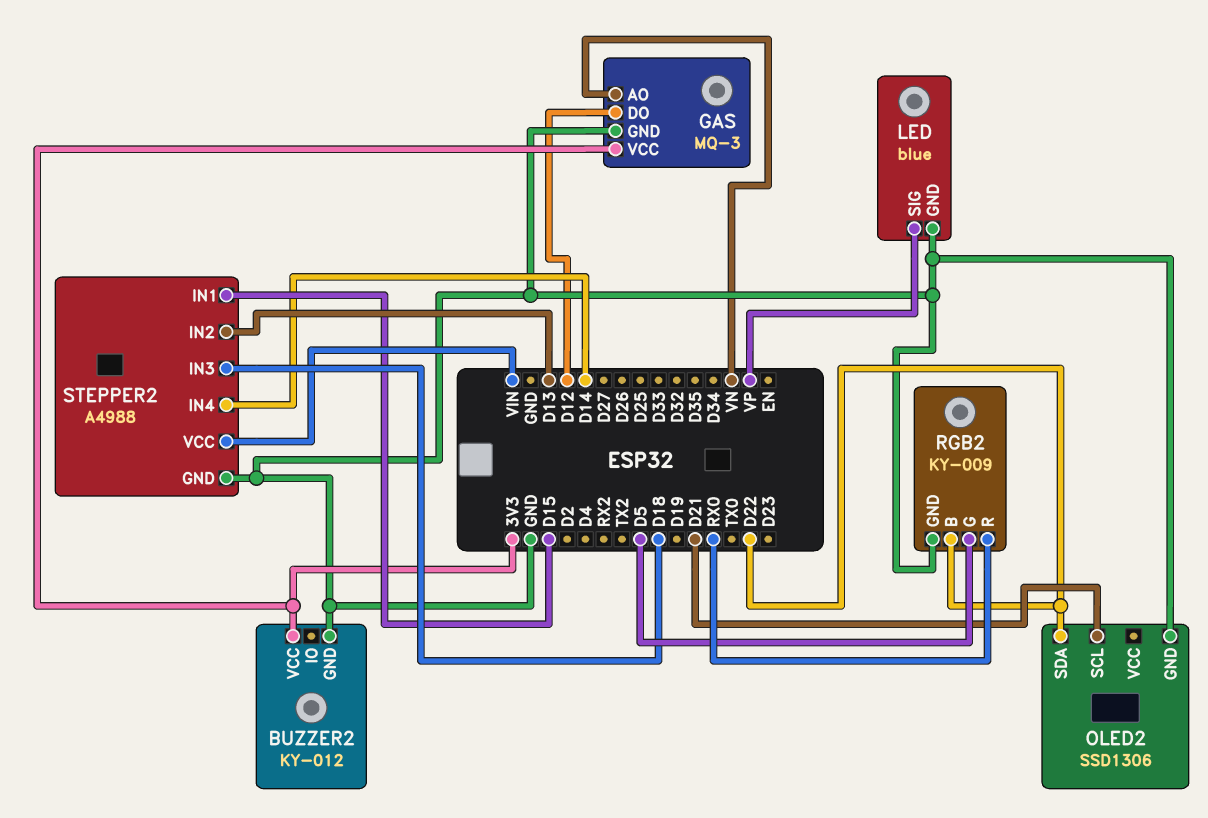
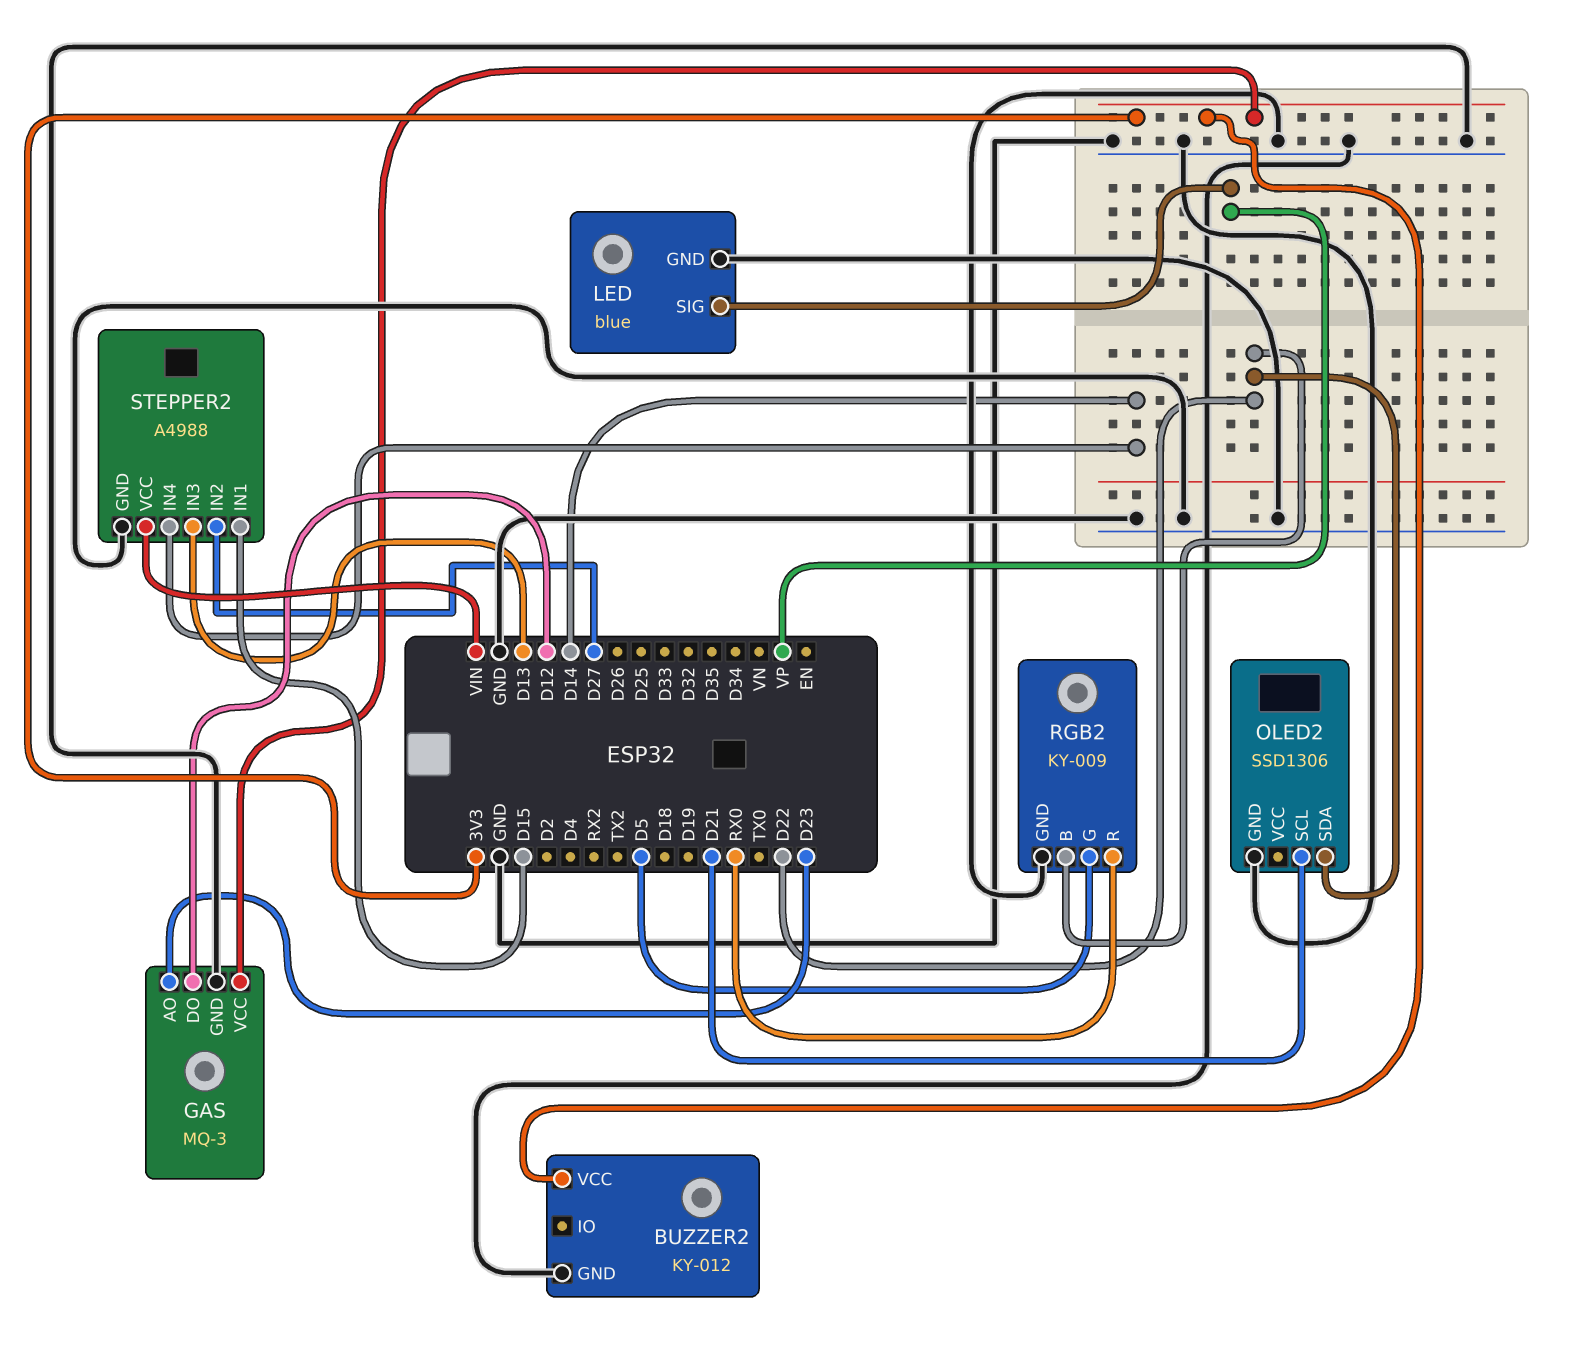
GAS pin AO: VN -> D23
STEPPER2 pin IN2: D13 -> D27
STEPPER2 pin IN3: D18 -> D13

